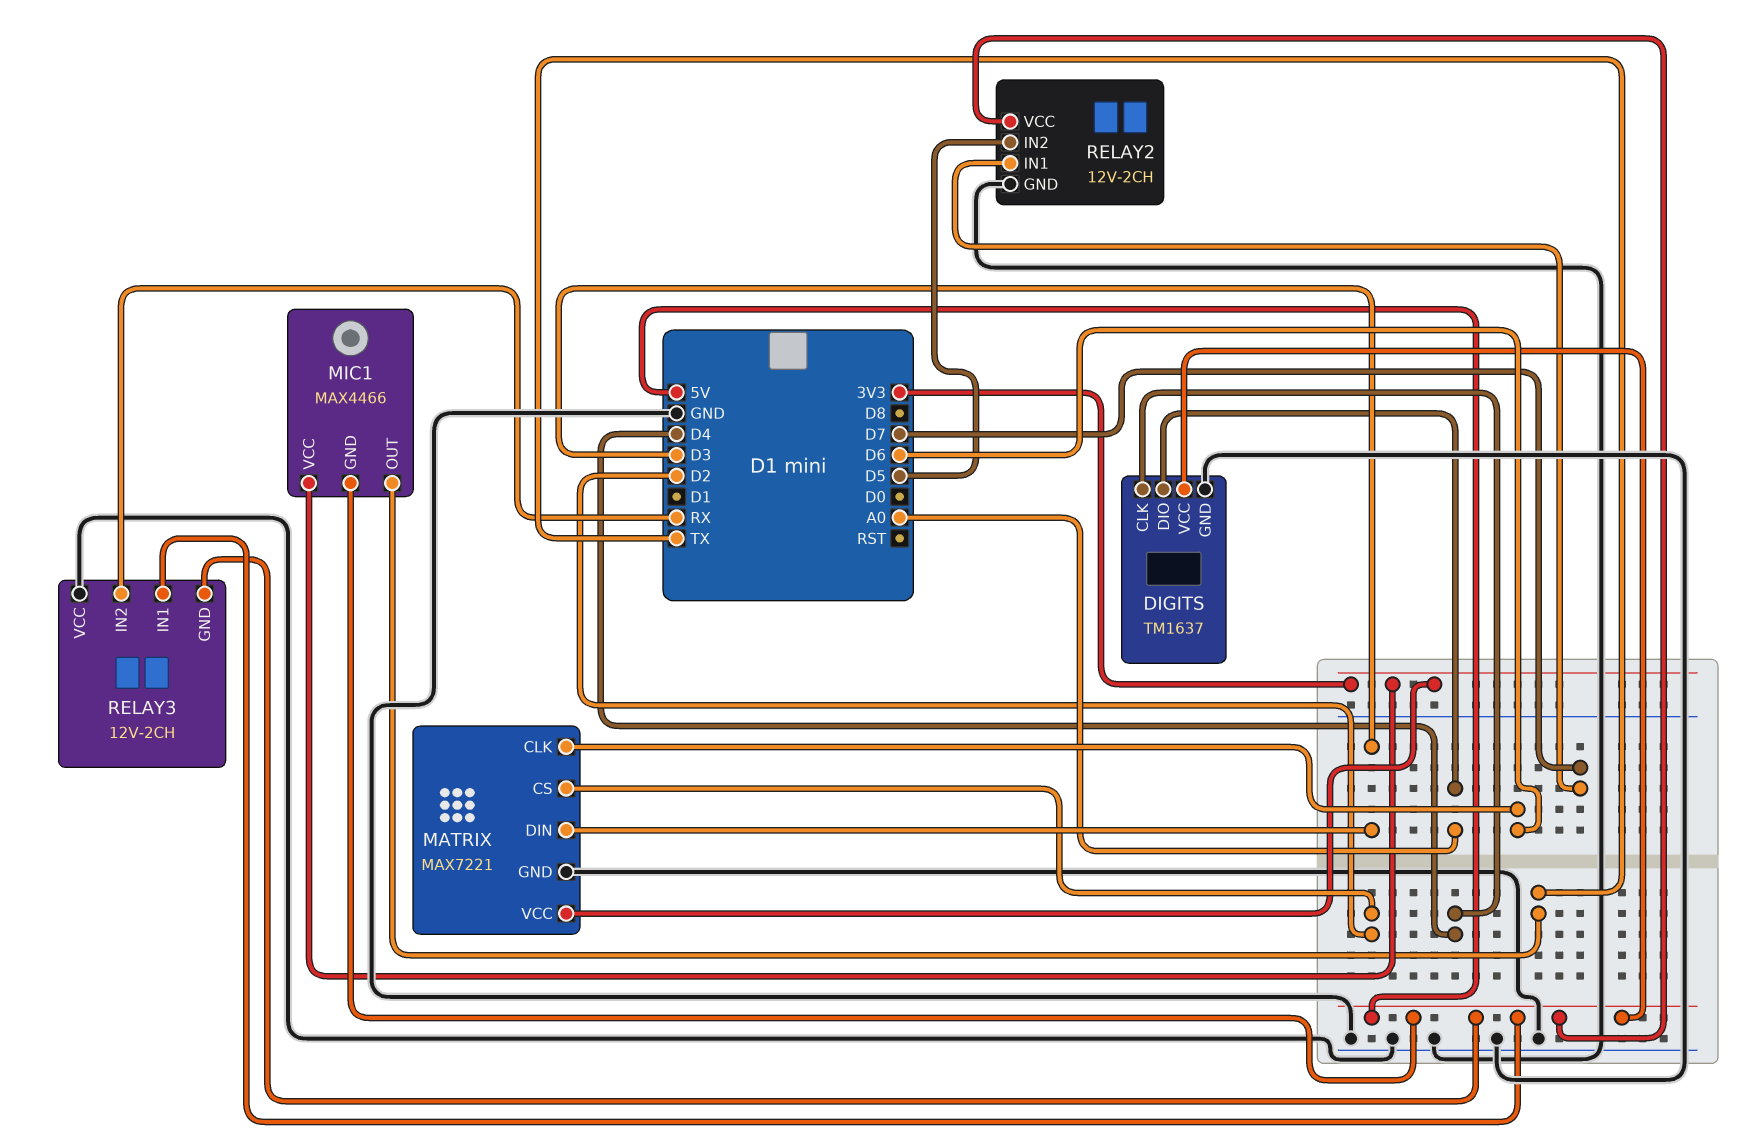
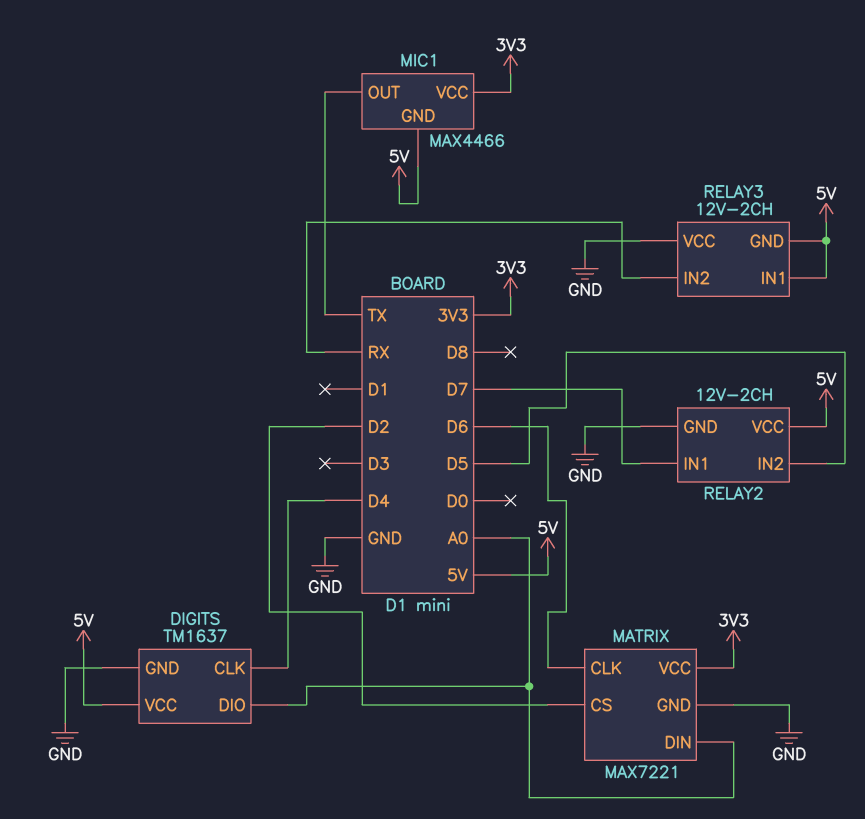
MATRIX pin DIN: D3 -> A0

